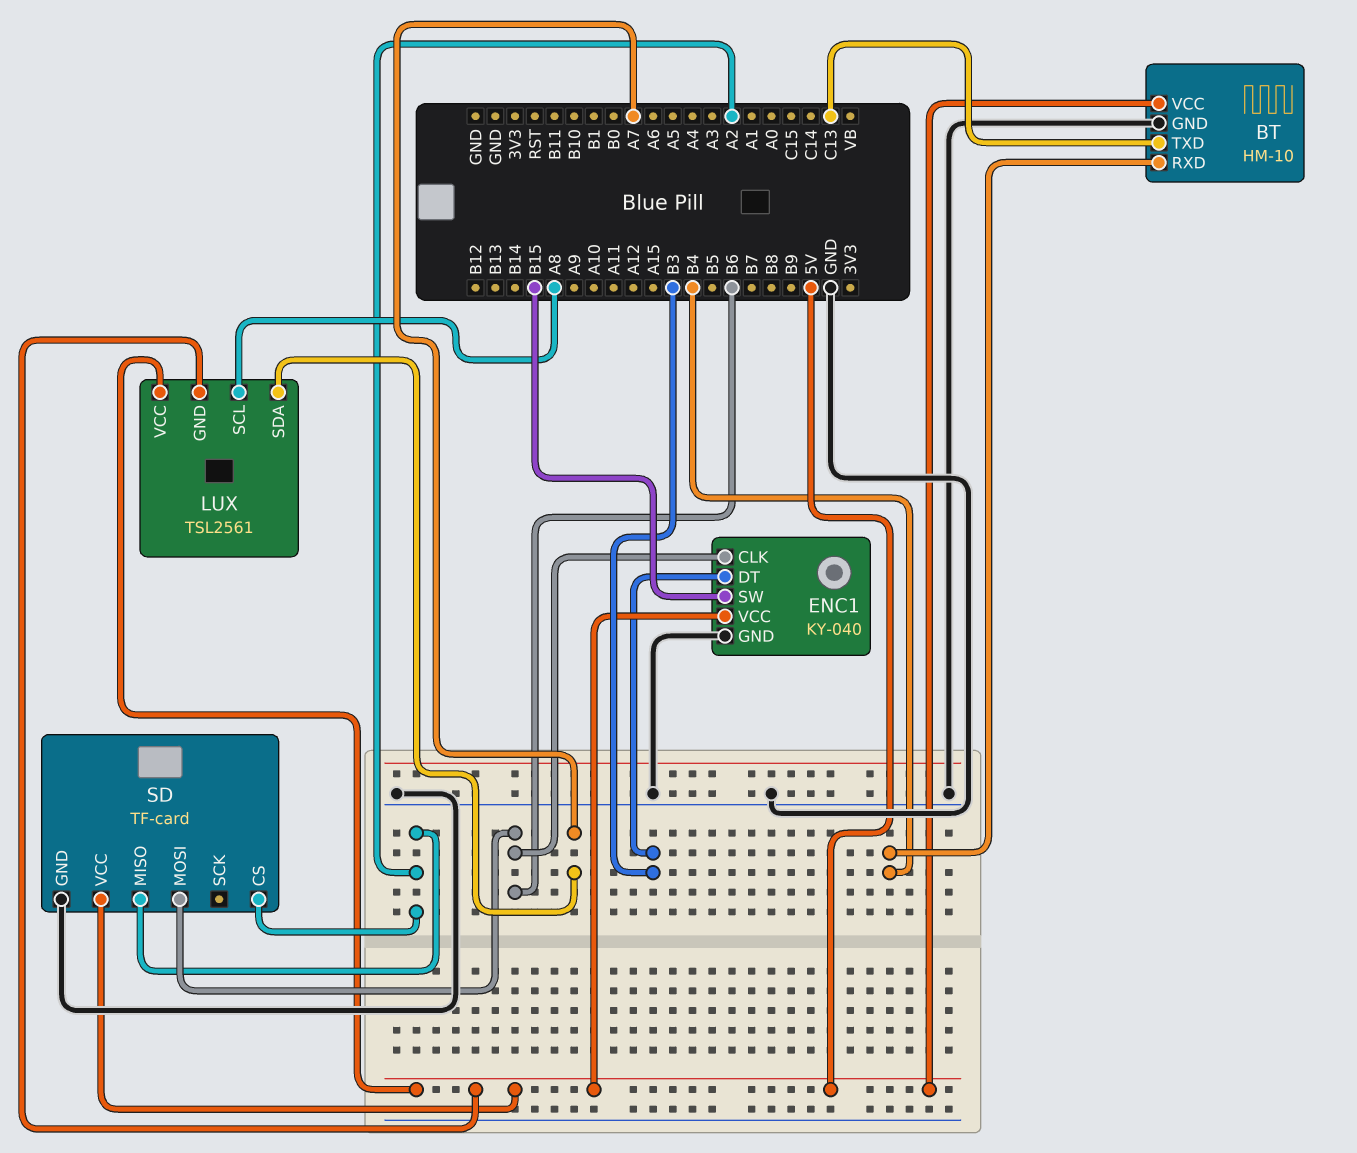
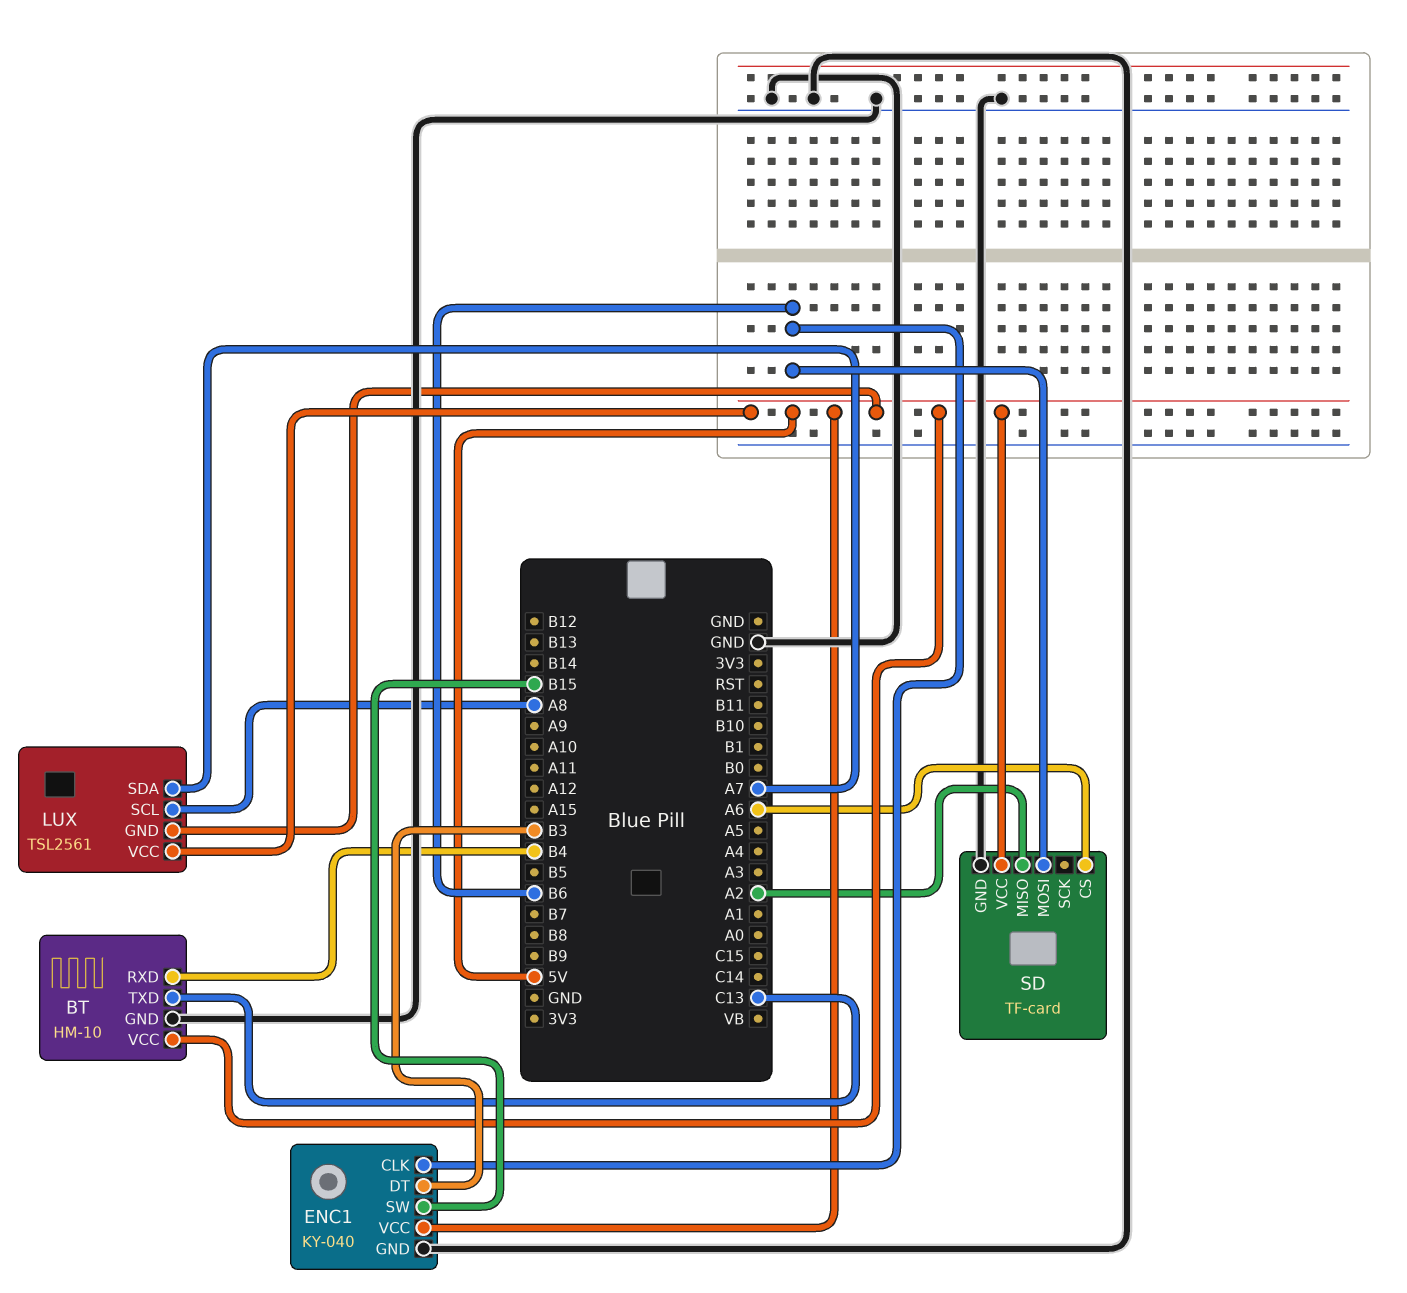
SD pin CS: A2 -> A6

